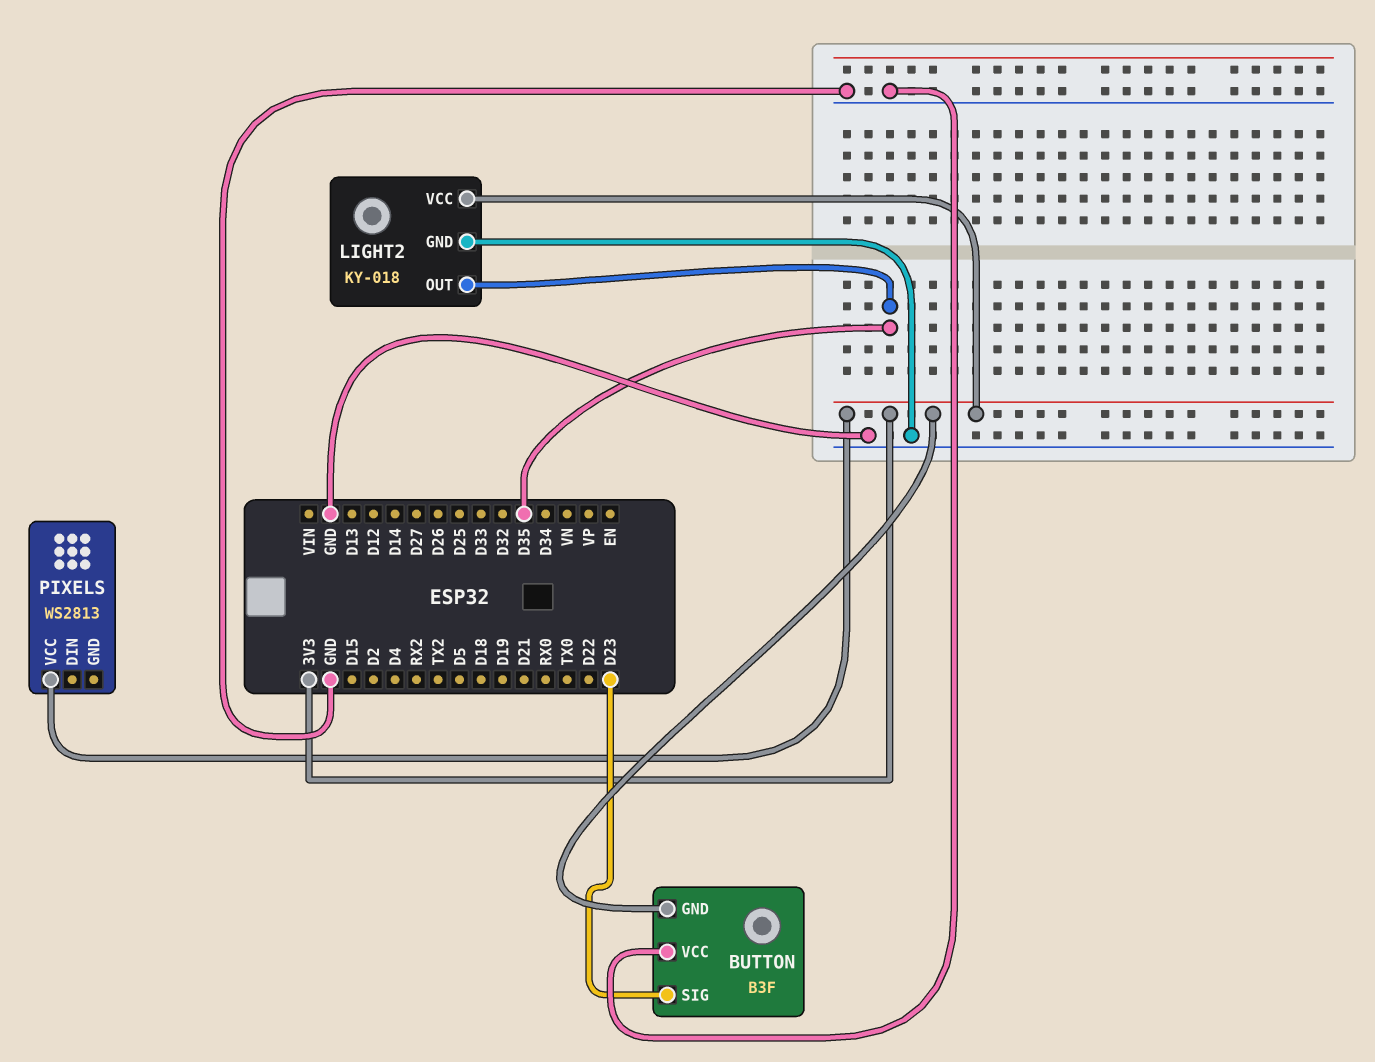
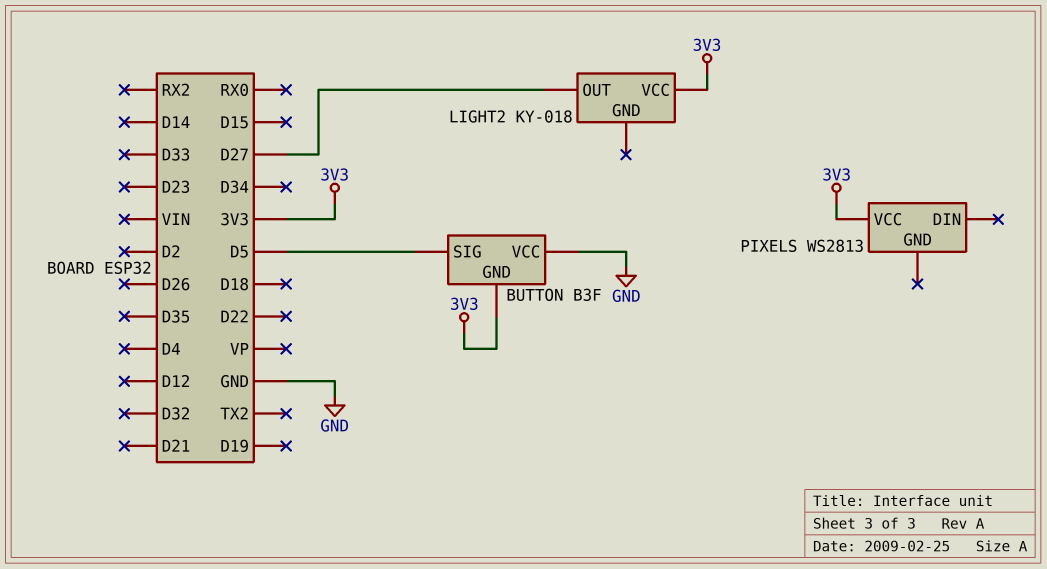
BUTTON pin SIG: D23 -> D5
LIGHT2 pin GND: GND -> none
LIGHT2 pin OUT: D35 -> D27

